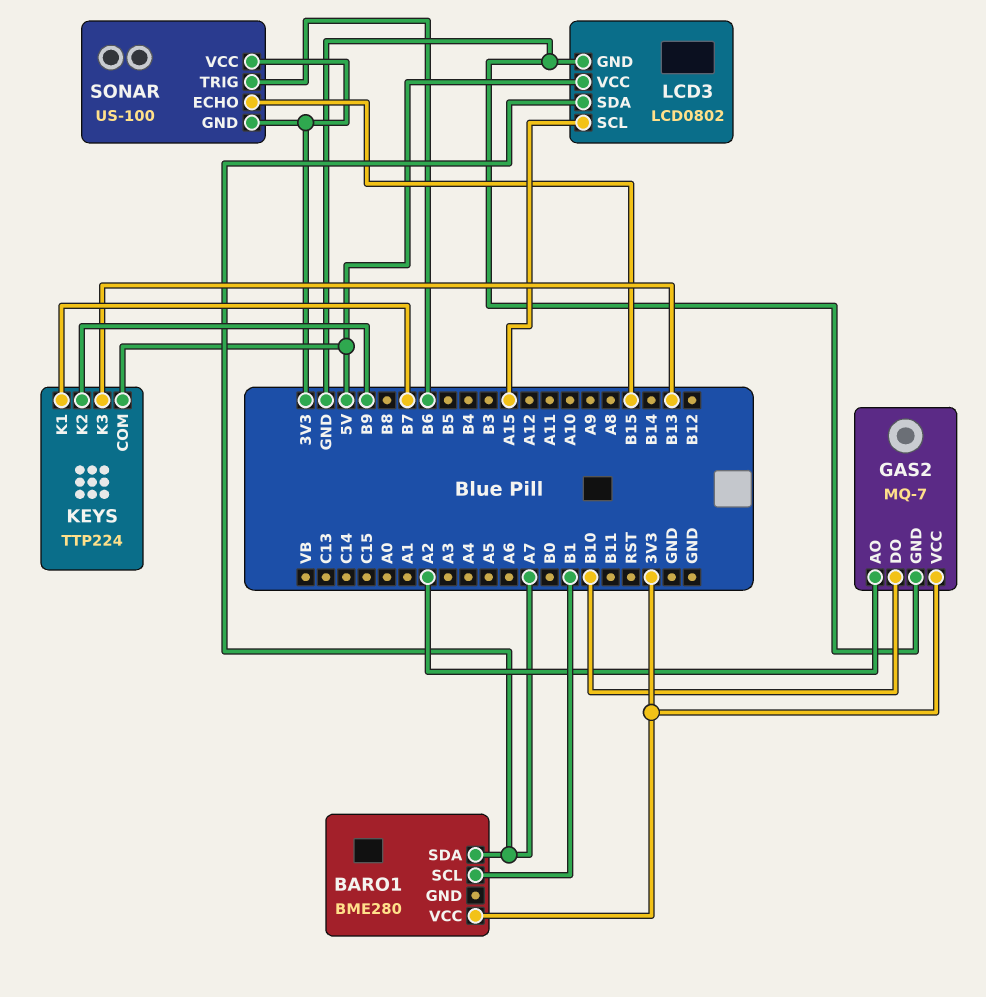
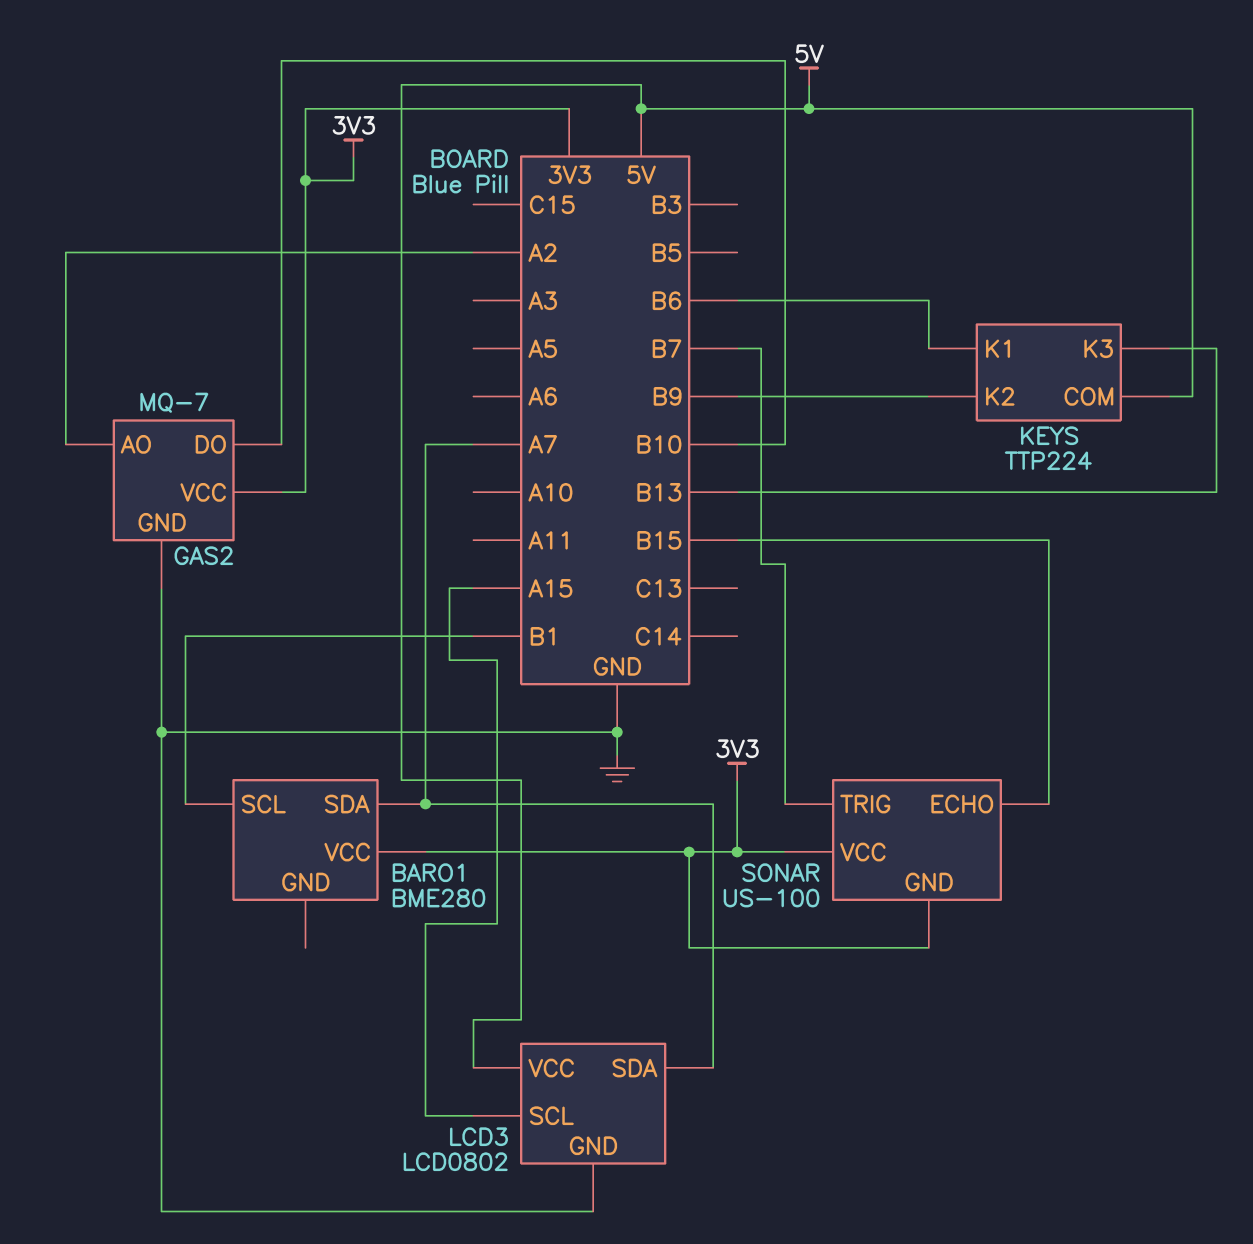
KEYS pin K1: B7 -> B6
SONAR pin TRIG: B6 -> B7

